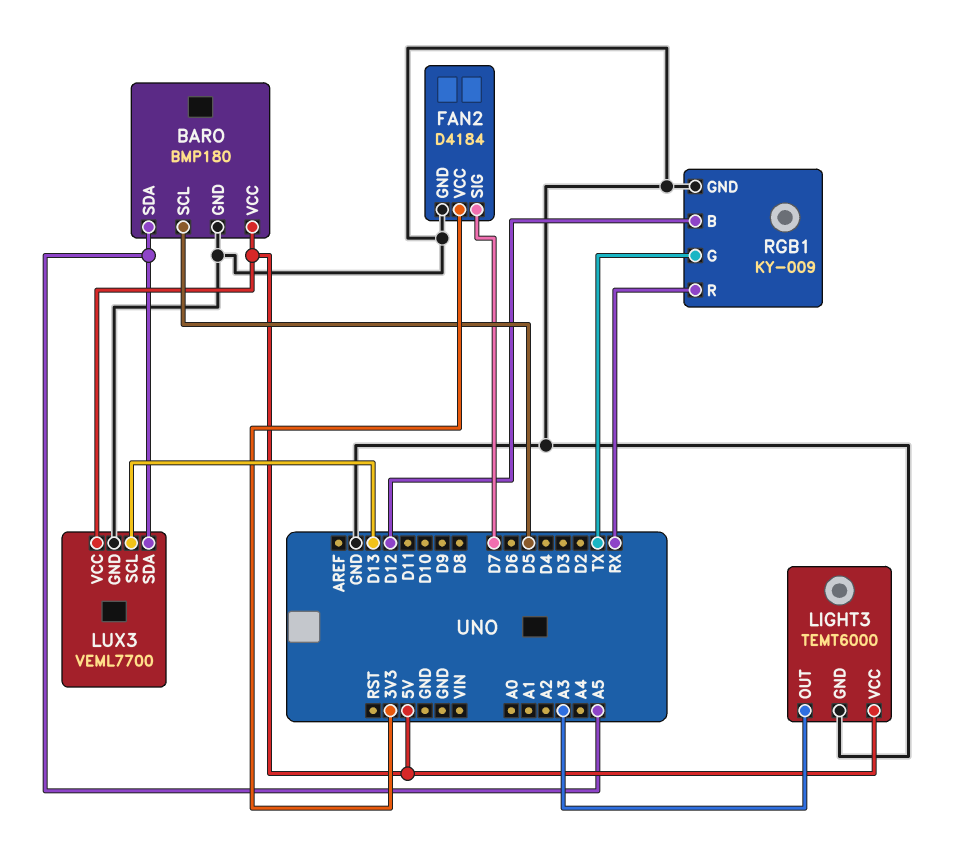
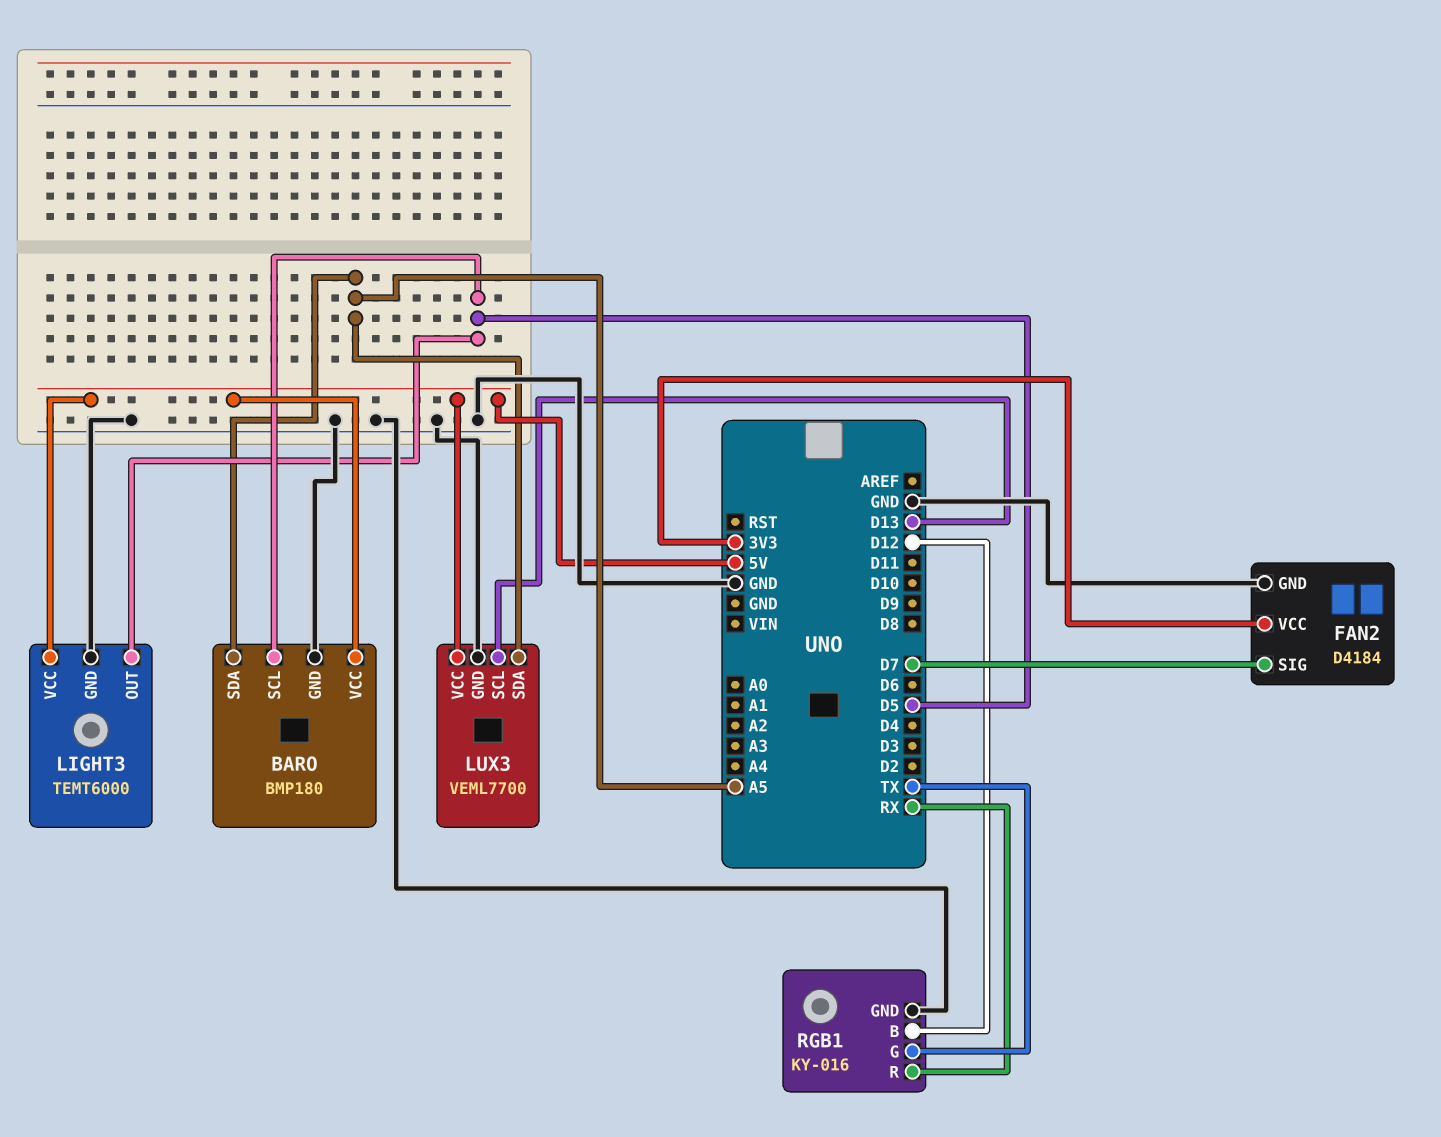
LIGHT3 pin OUT: A3 -> D5
RGB1: KY-009 -> KY-016

